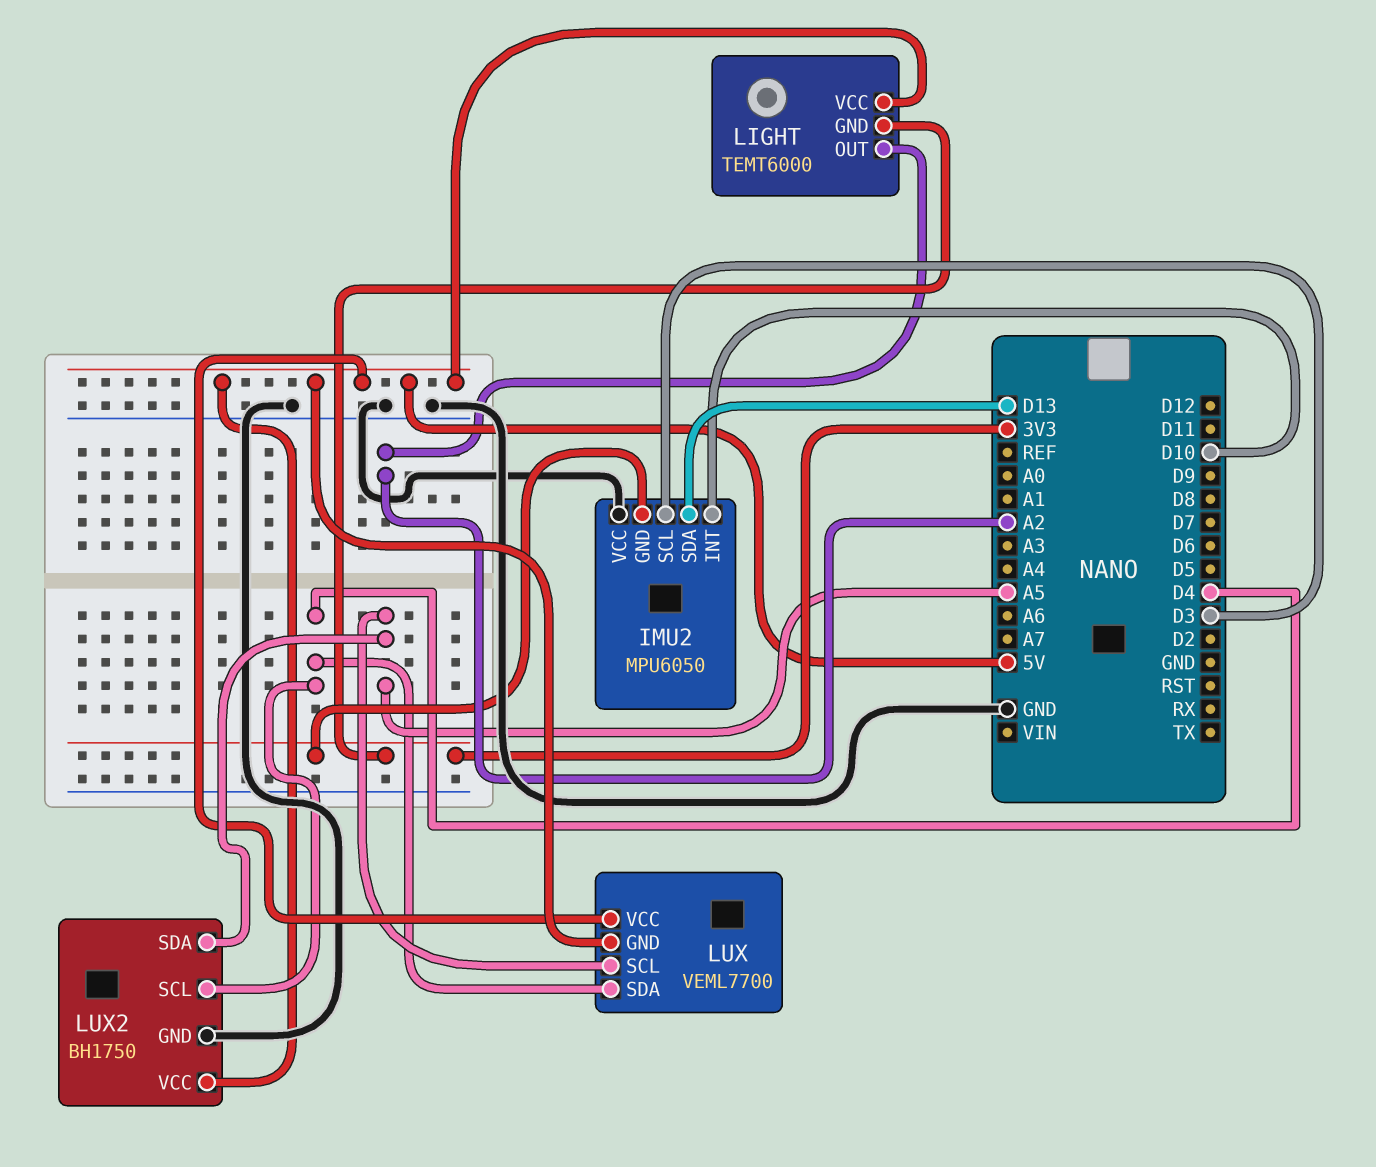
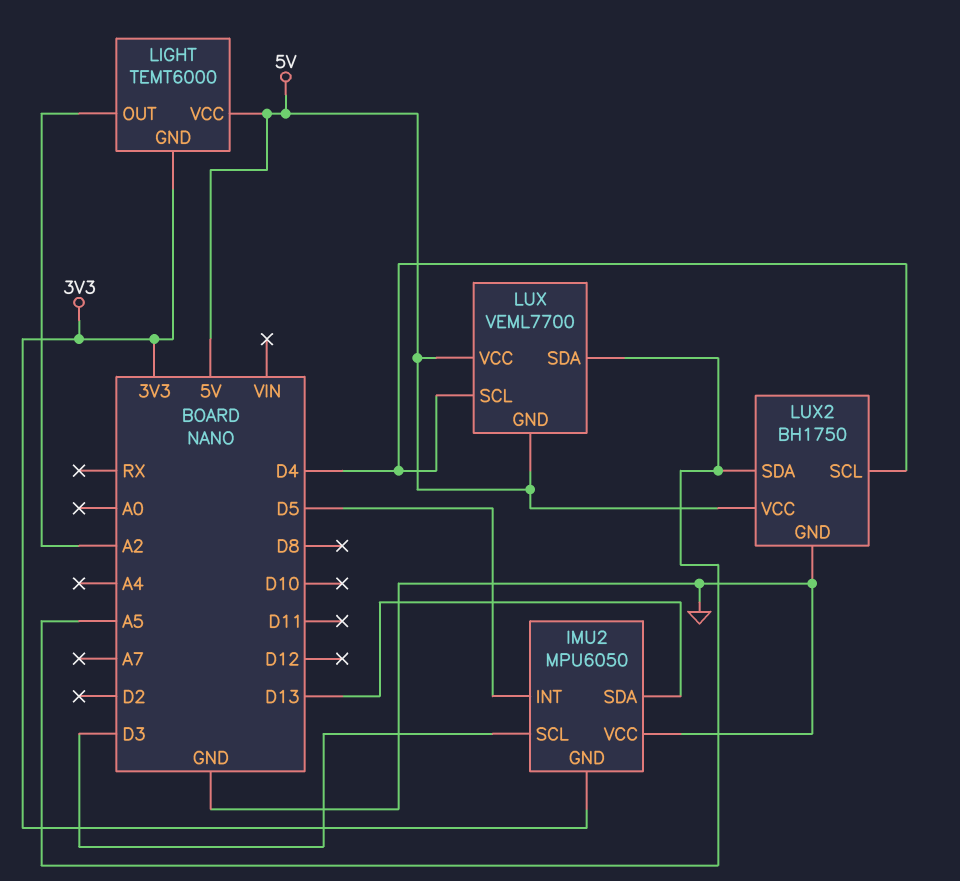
IMU2 pin INT: D10 -> D5
LUX pin SCL: A5 -> D4
LUX pin SDA: D4 -> A5

